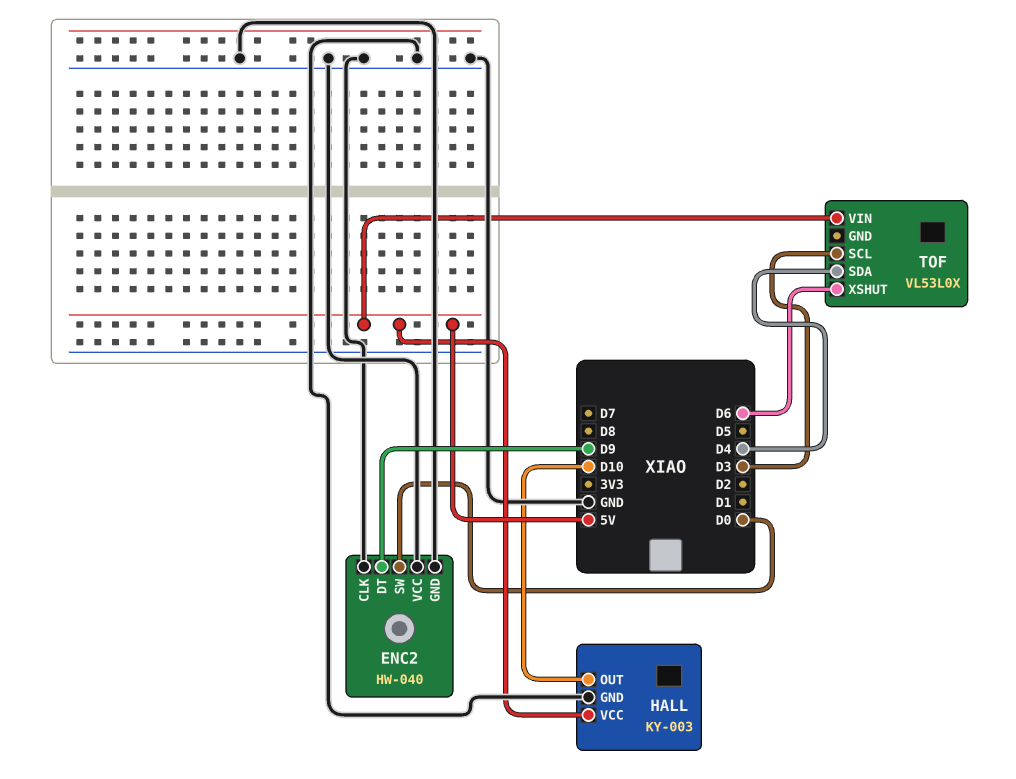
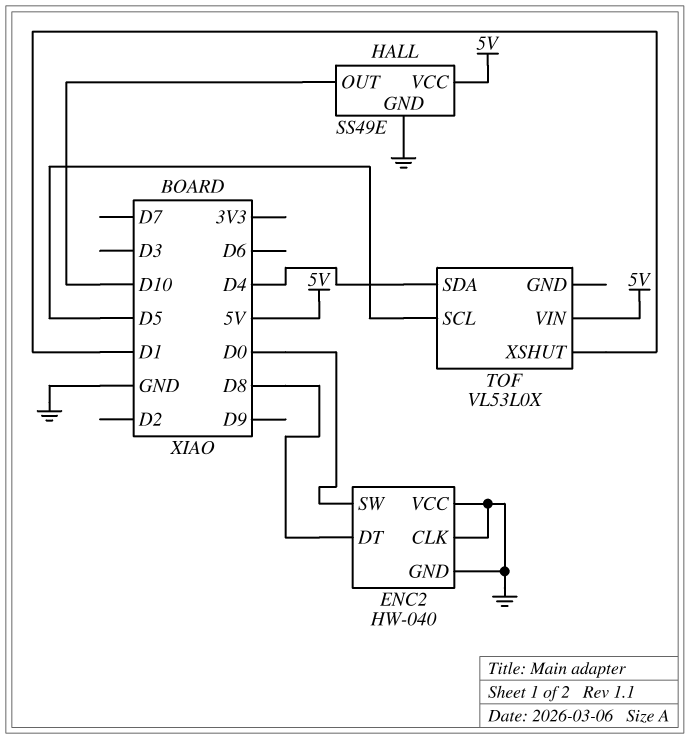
ENC2 pin DT: D9 -> D8
HALL: KY-003 -> SS49E
TOF pin SCL: D3 -> D5
TOF pin XSHUT: D6 -> D1

